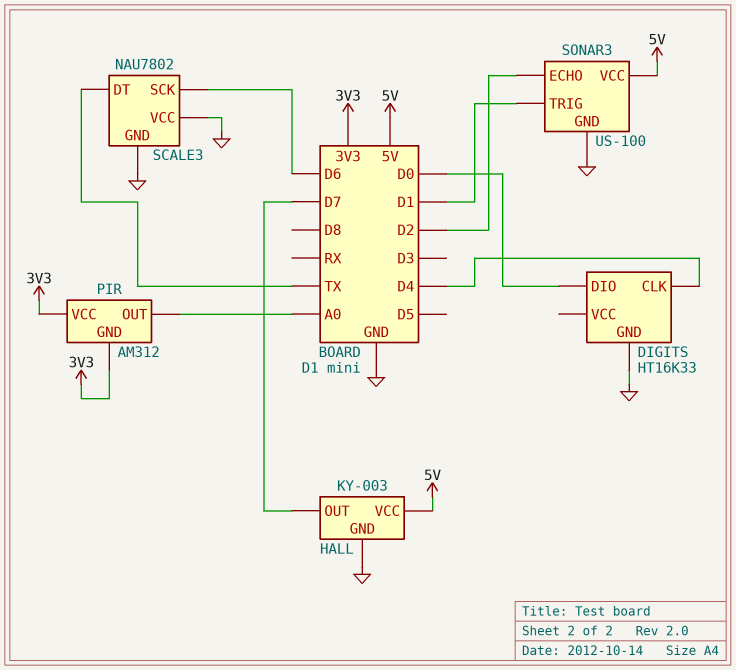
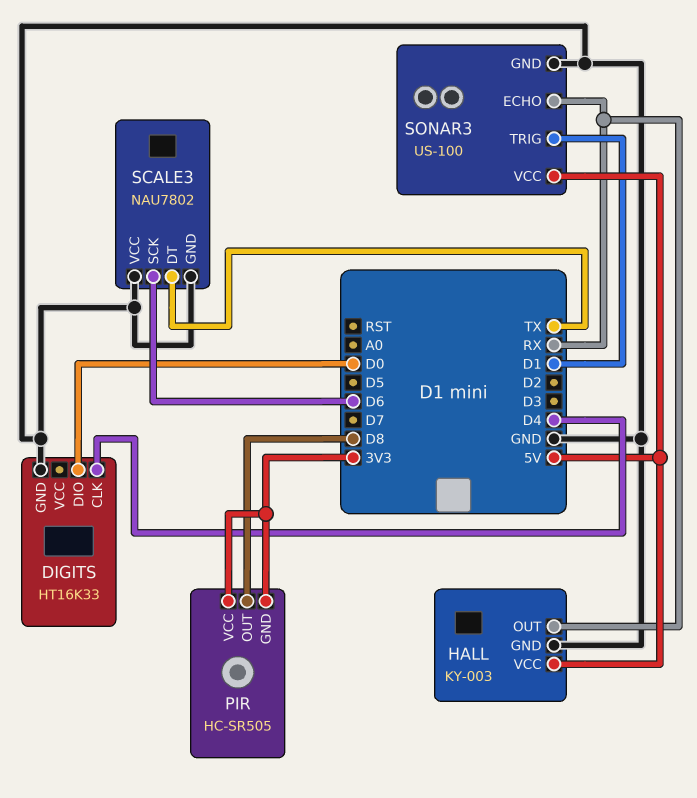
HALL pin OUT: D7 -> RX
PIR: AM312 -> HC-SR505
PIR pin OUT: A0 -> D8
SONAR3 pin ECHO: D2 -> RX

